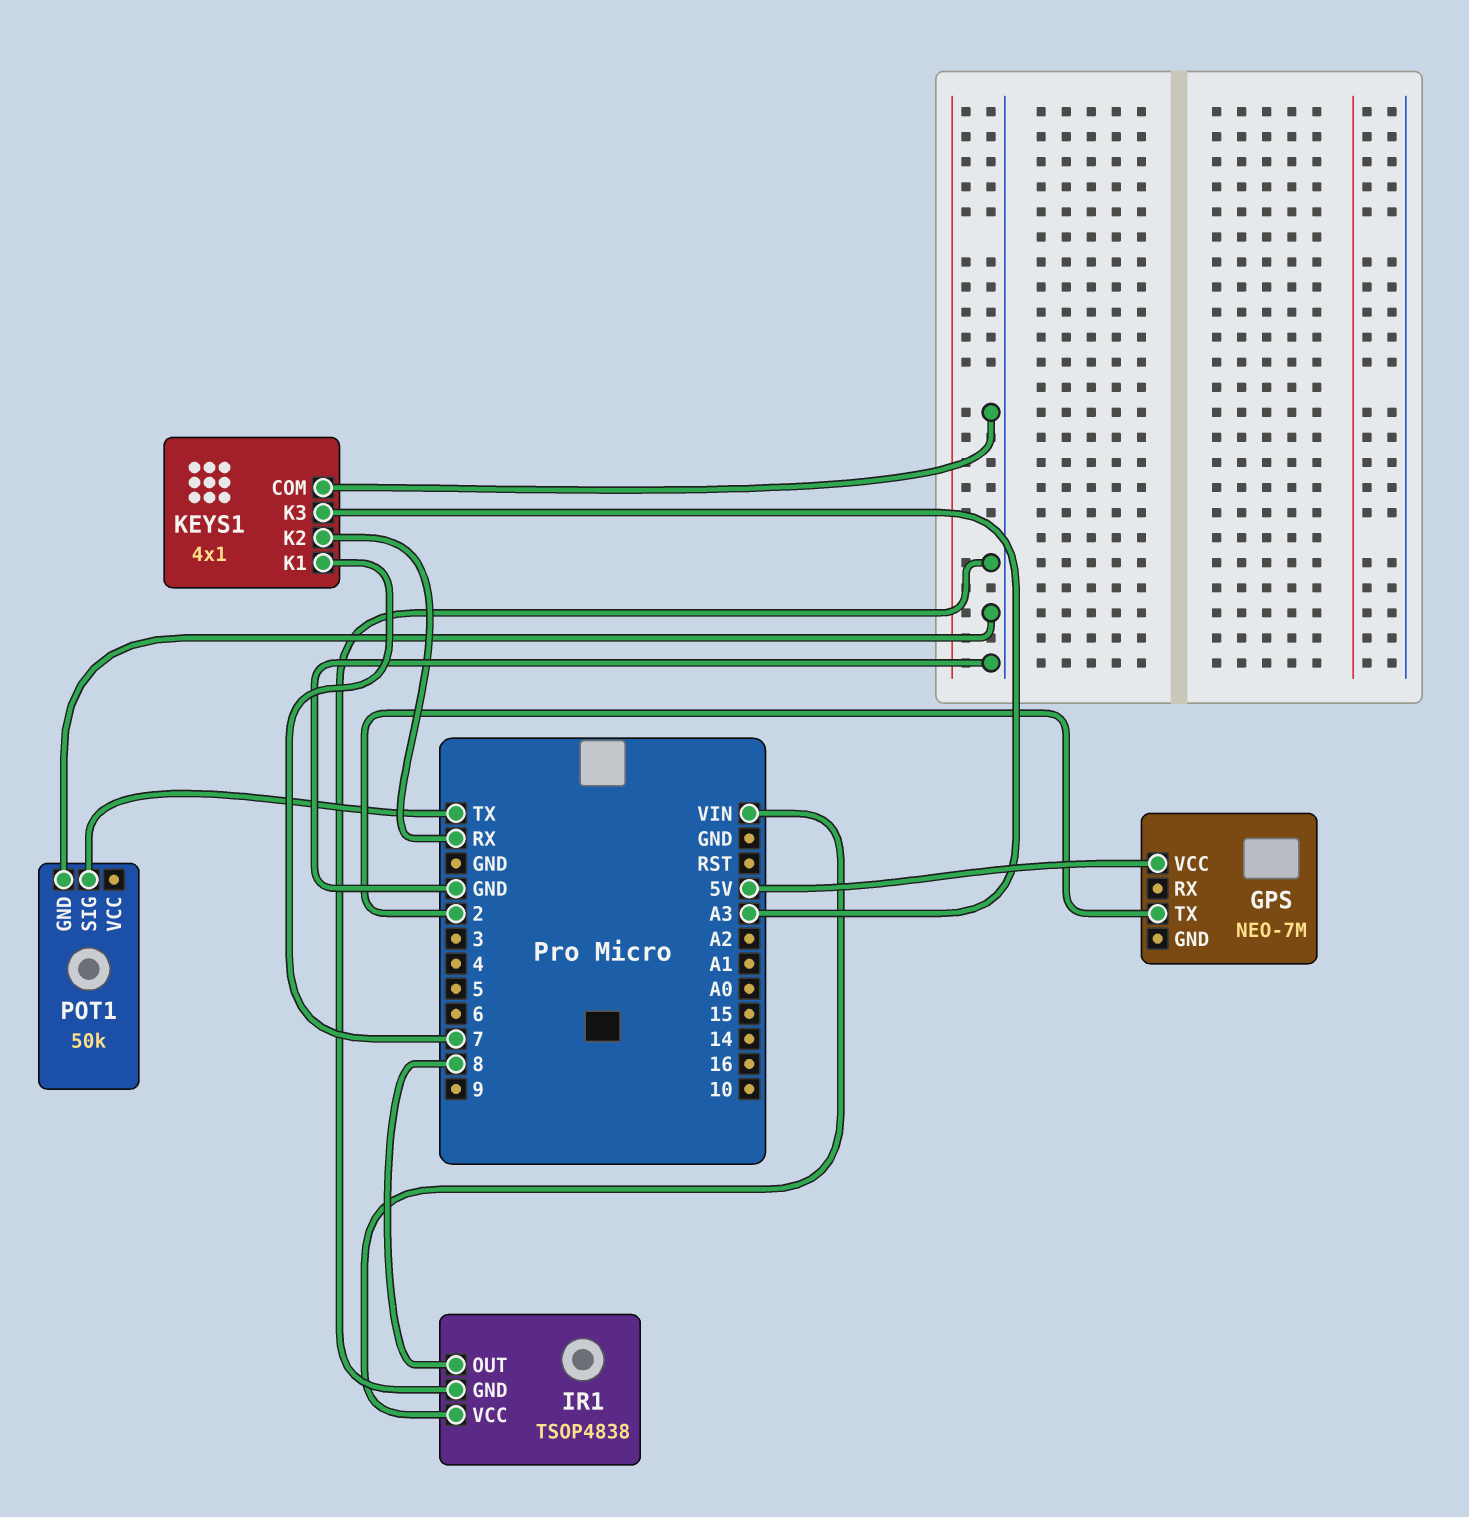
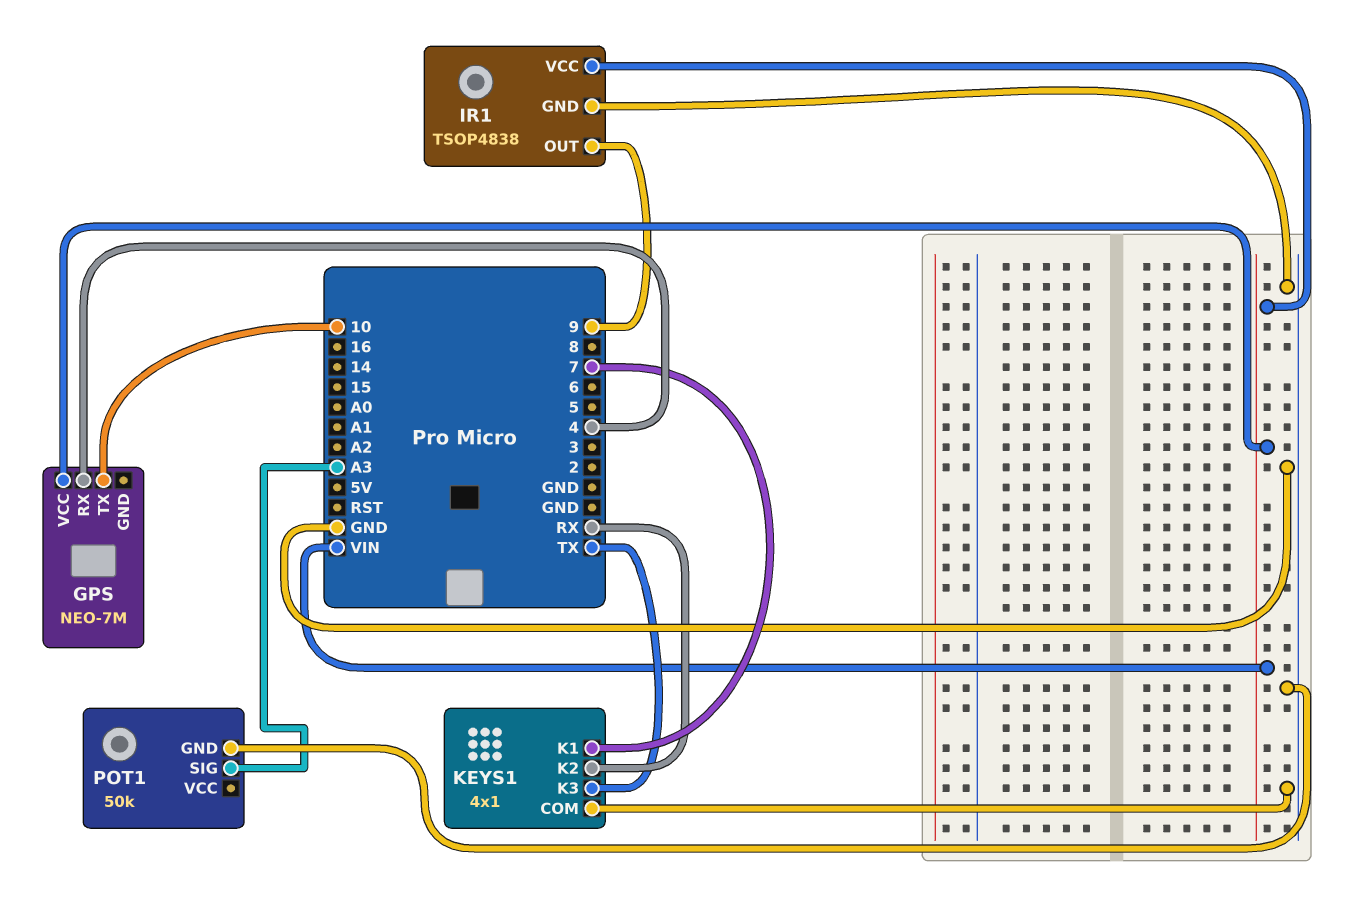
GPS pin RX: none -> 4
GPS pin TX: 2 -> 10
GPS pin VCC: 5V -> VIN
IR1 pin OUT: 8 -> 9
KEYS1 pin K3: A3 -> TX
POT1 pin SIG: TX -> A3

